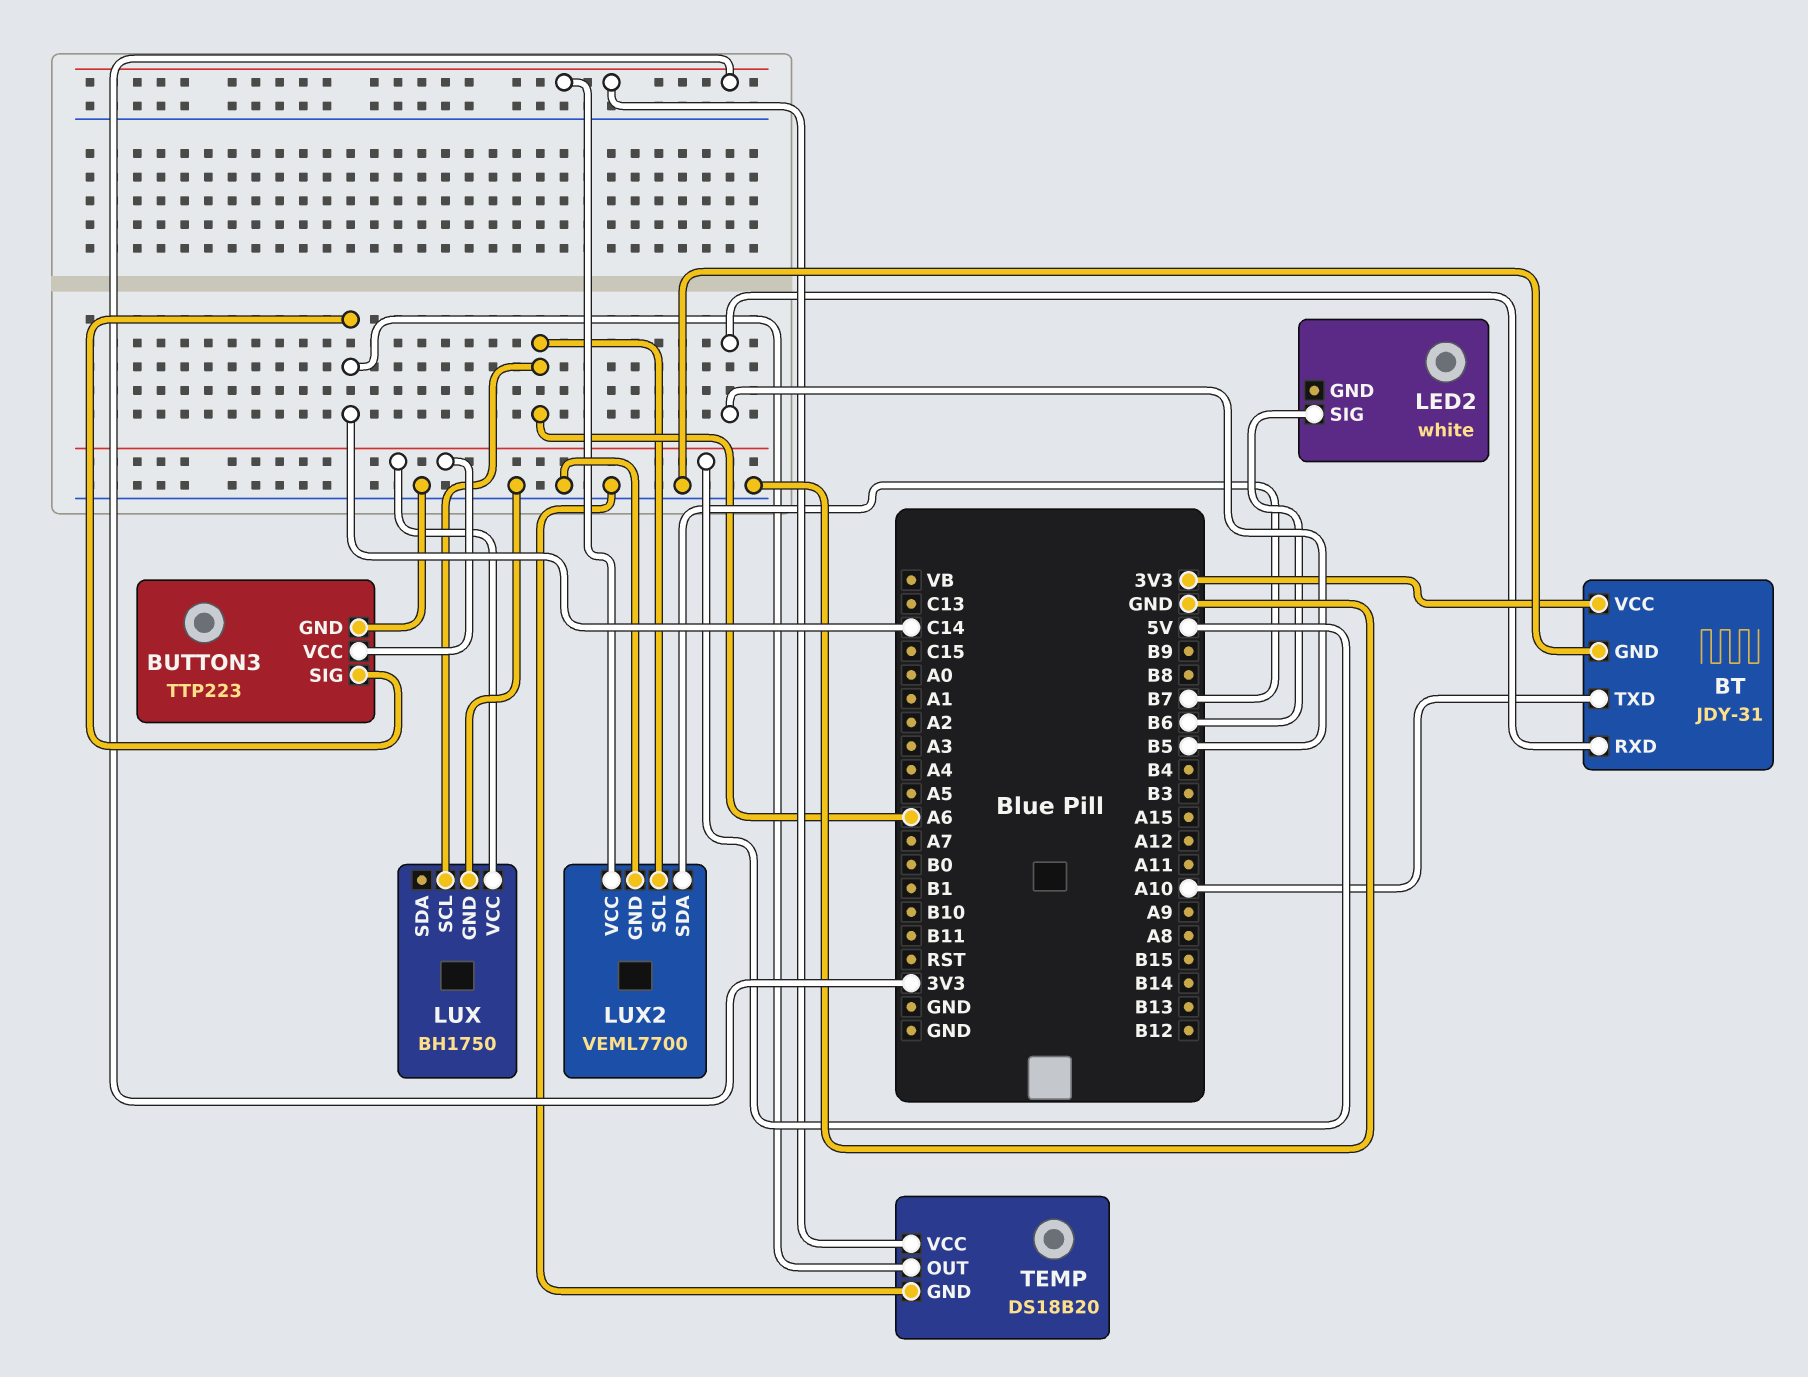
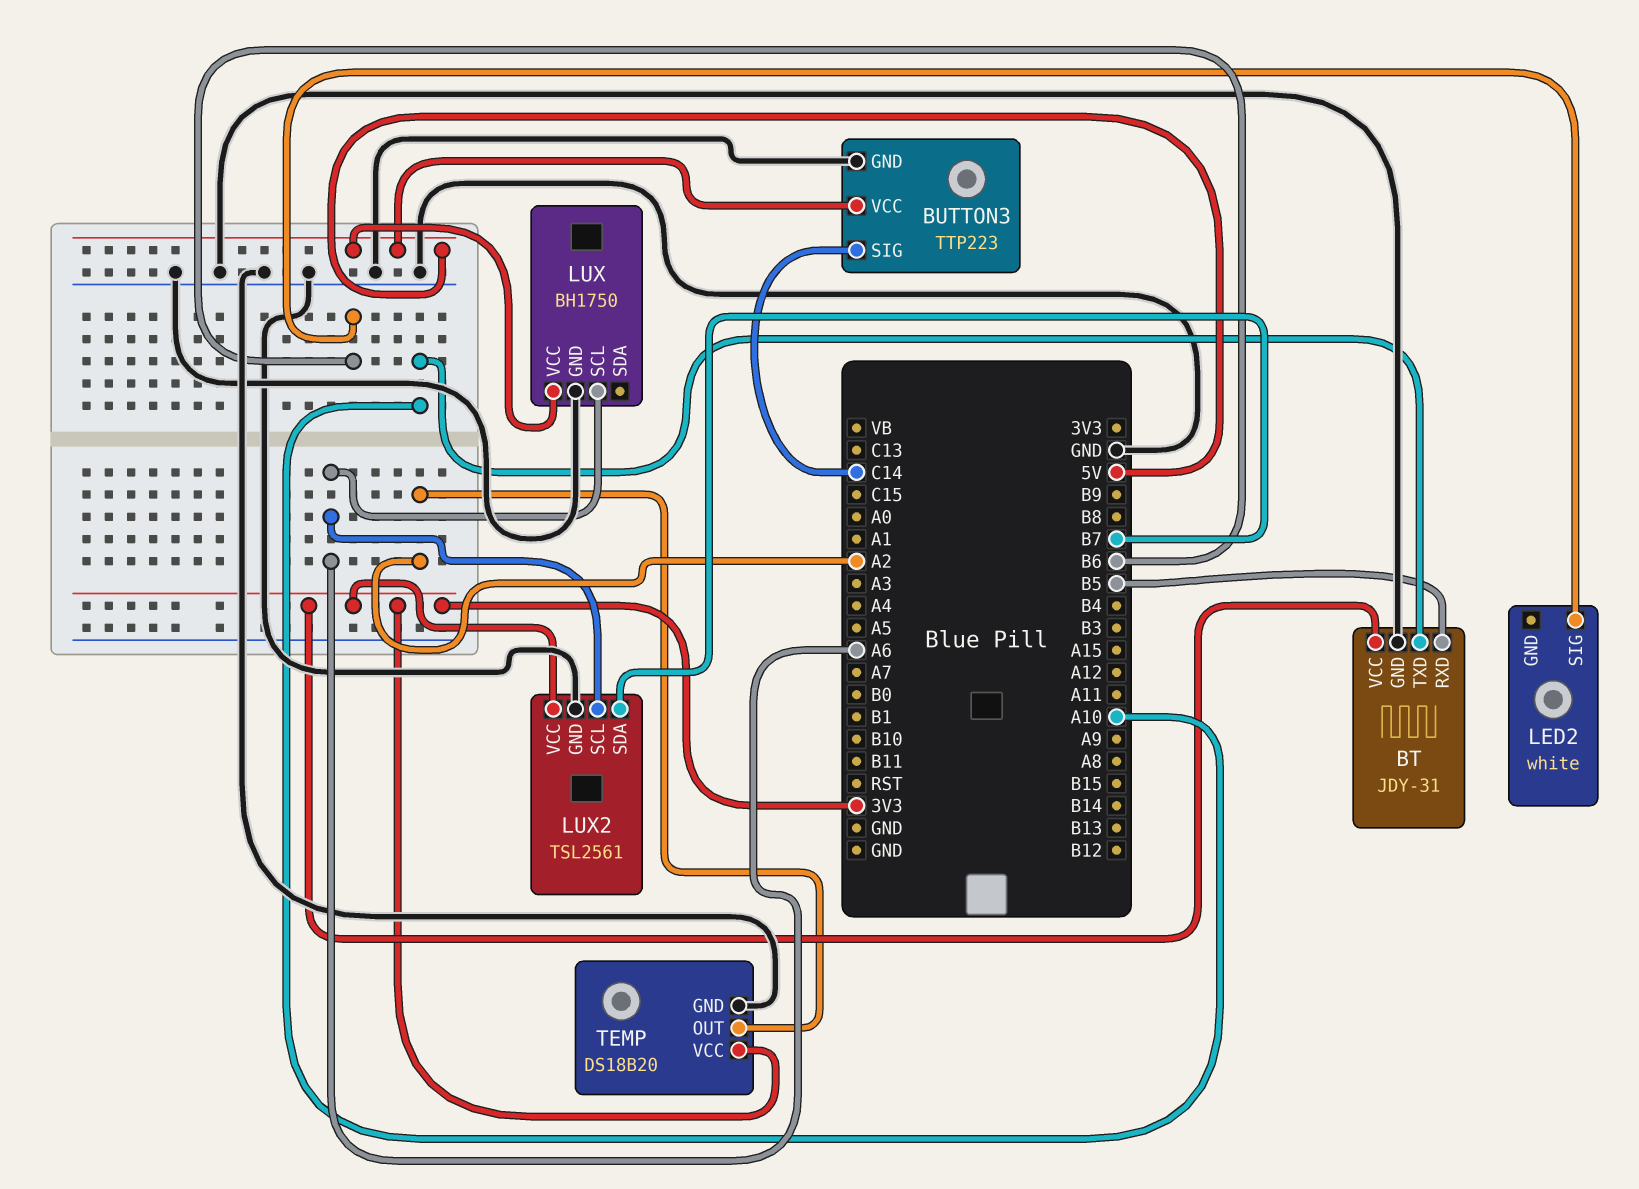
LUX2: VEML7700 -> TSL2561
TEMP pin OUT: C14 -> A2

